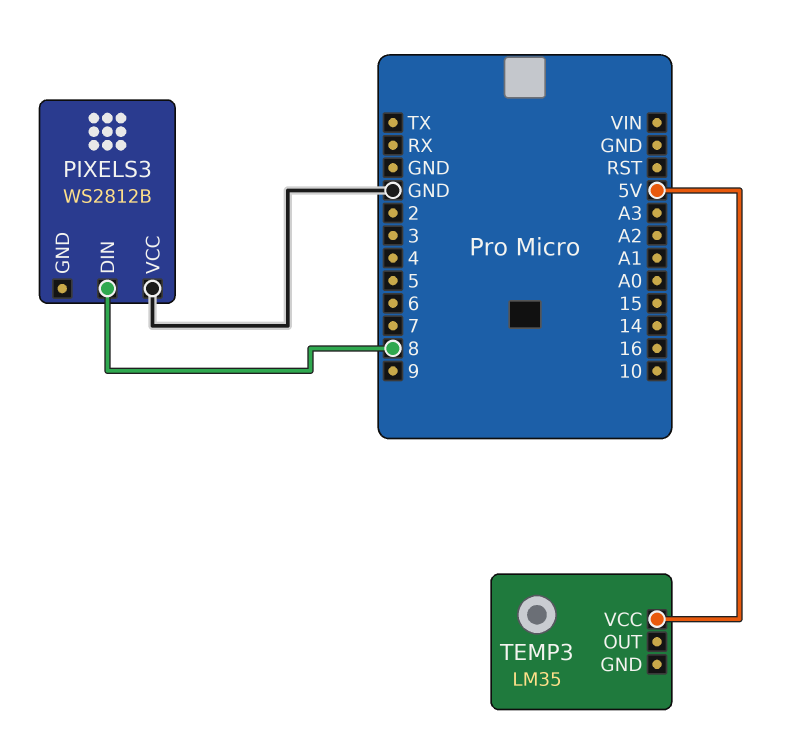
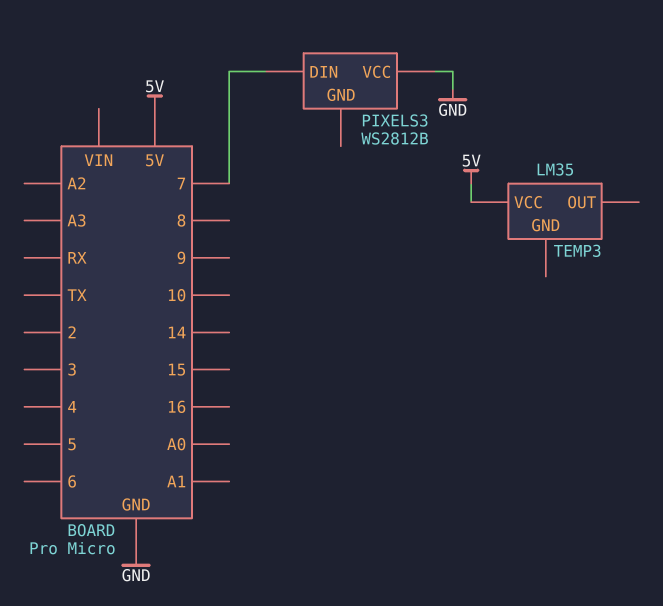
PIXELS3 pin DIN: 8 -> 7

